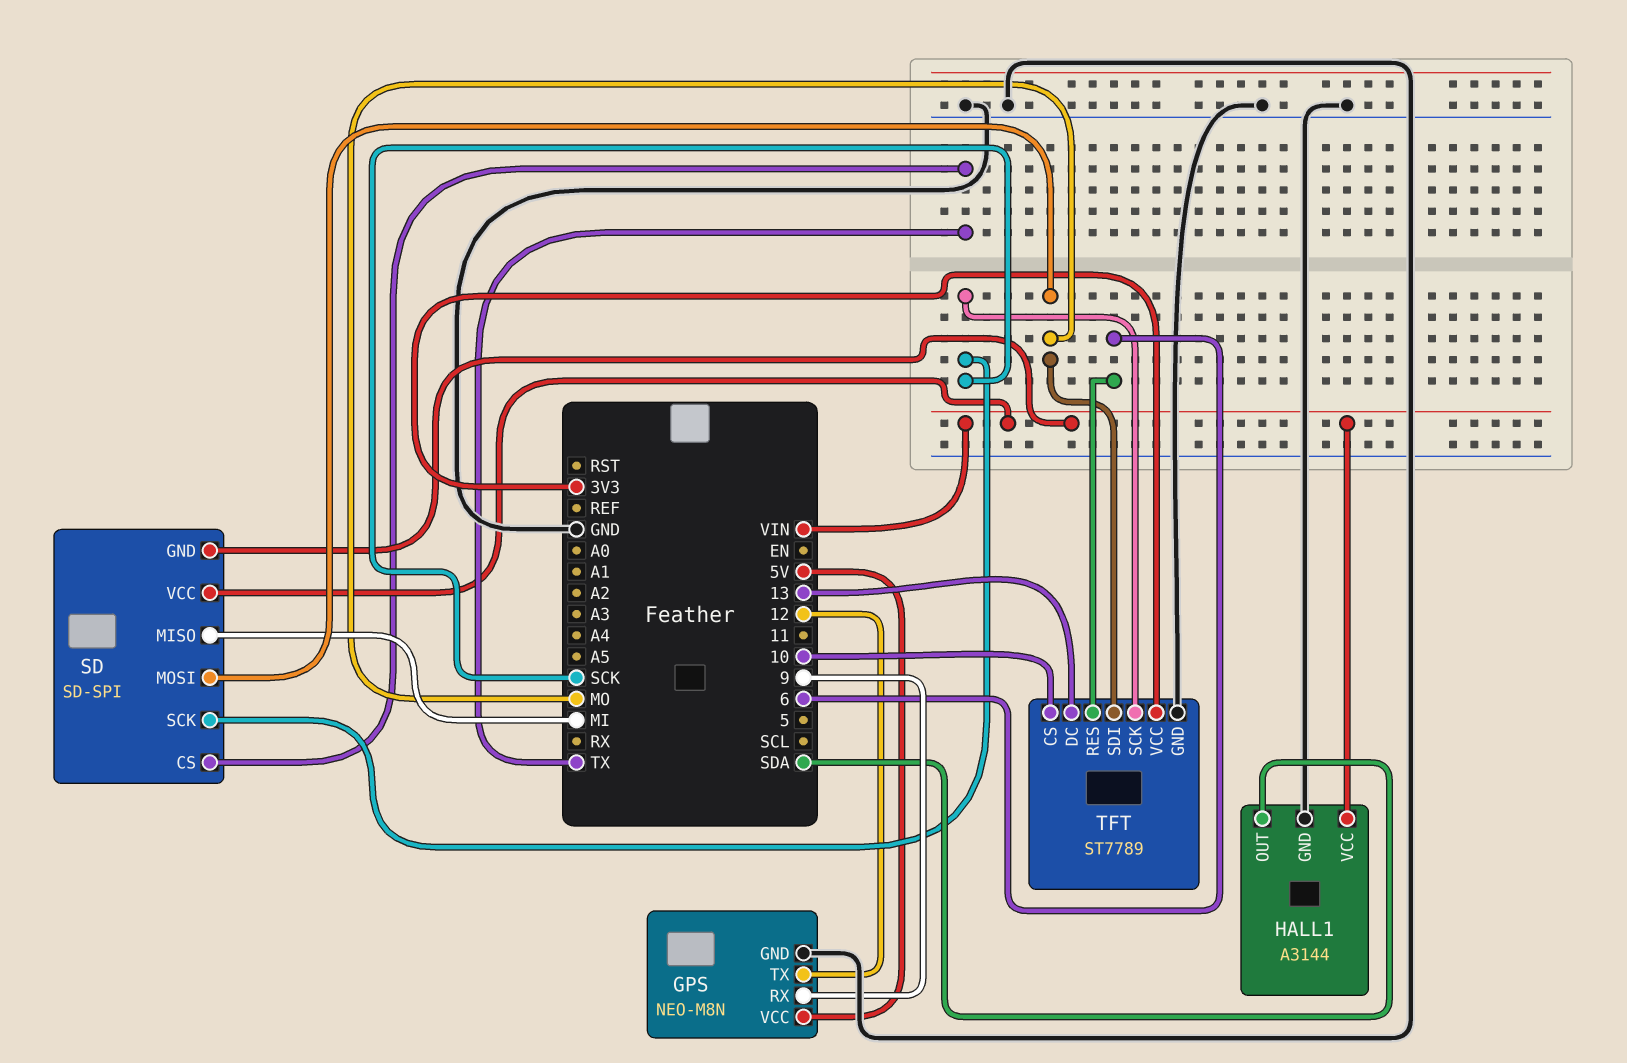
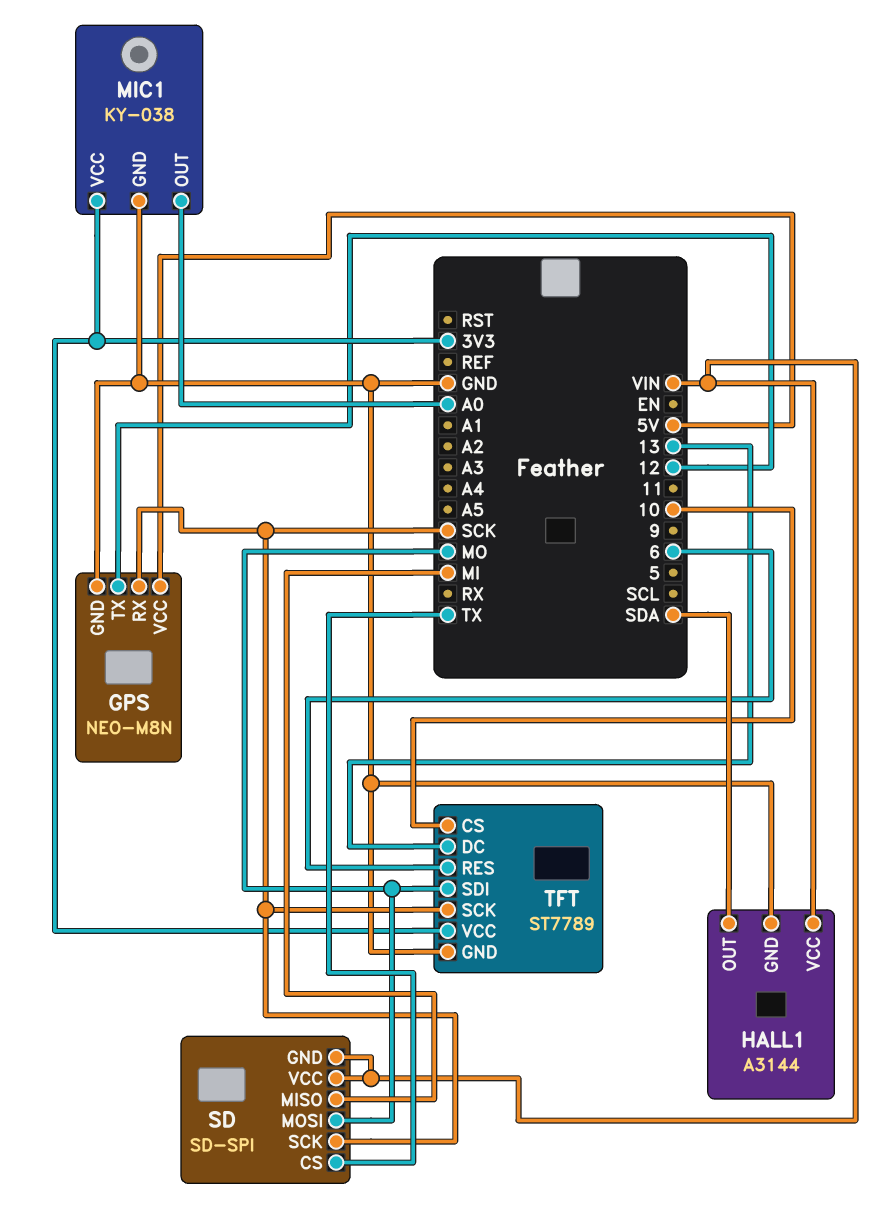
GPS pin RX: 9 -> SCK
MIC1: none -> KY-038
MIC1 pin GND: none -> GND
MIC1 pin OUT: none -> A0
MIC1 pin VCC: none -> 3V3

